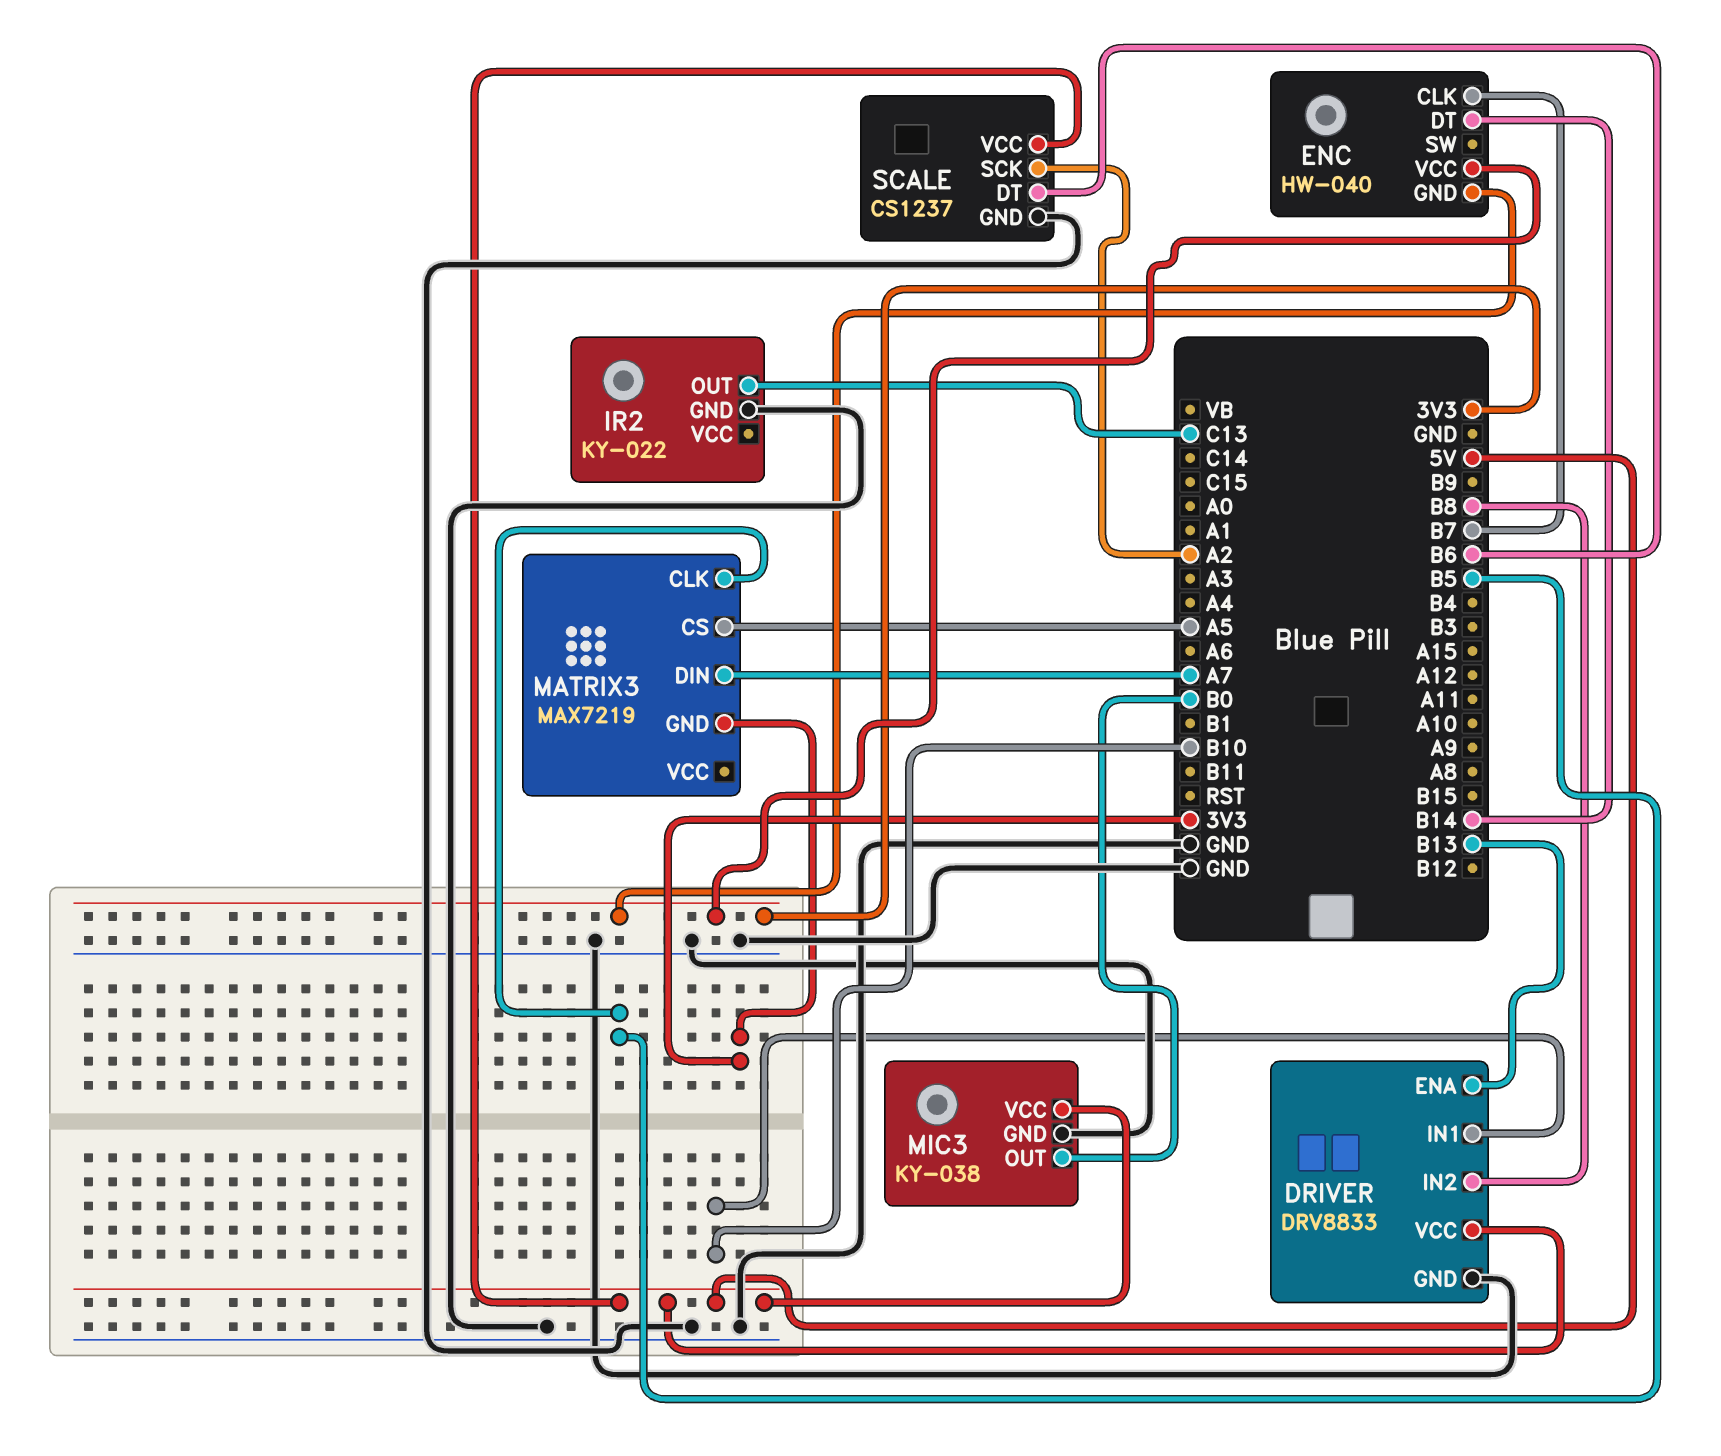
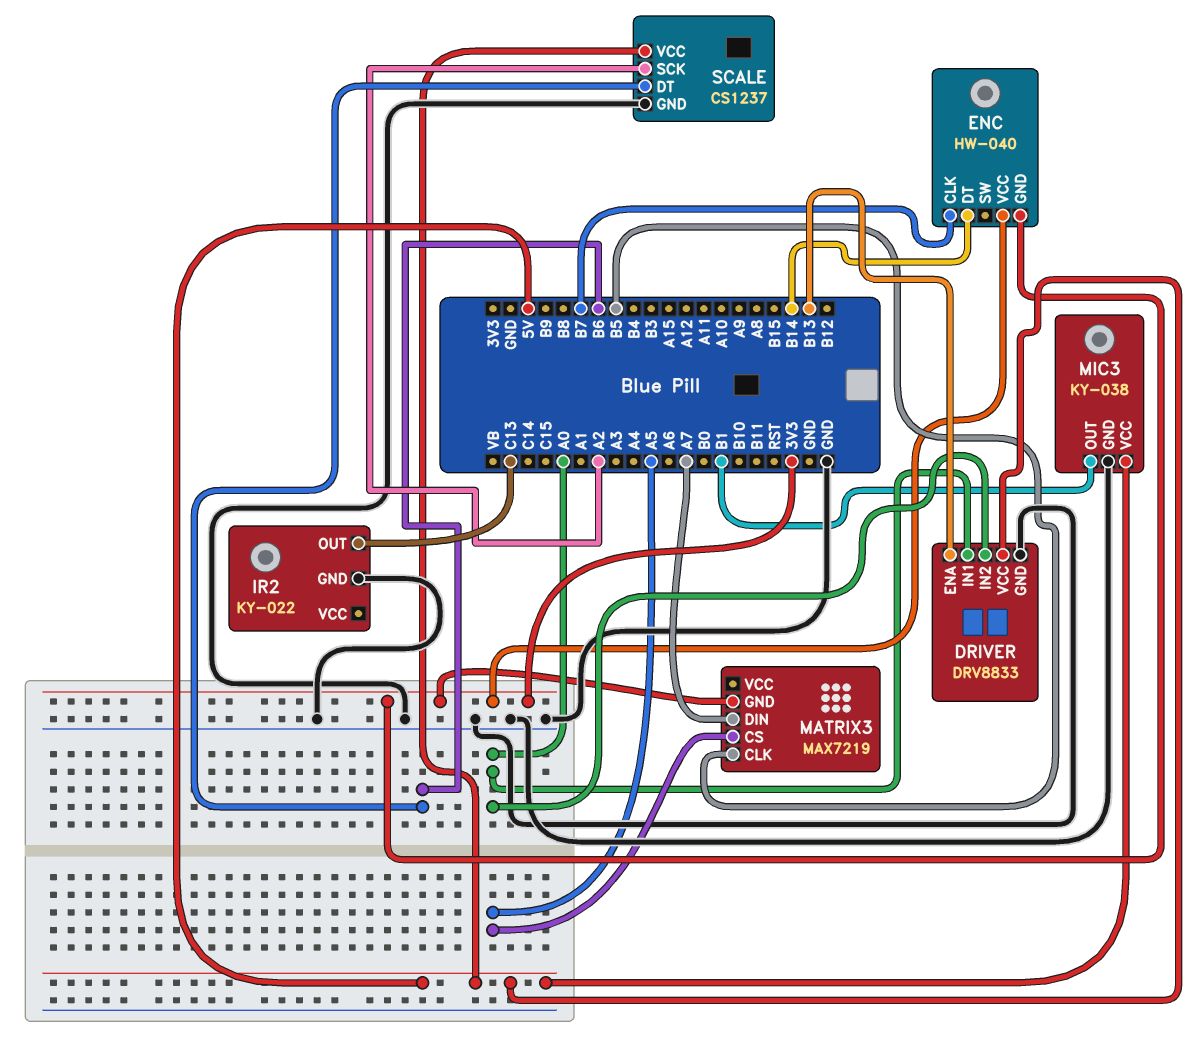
DRIVER pin IN1: B10 -> A0
DRIVER pin IN2: B8 -> A0
MIC3 pin OUT: B0 -> B1

